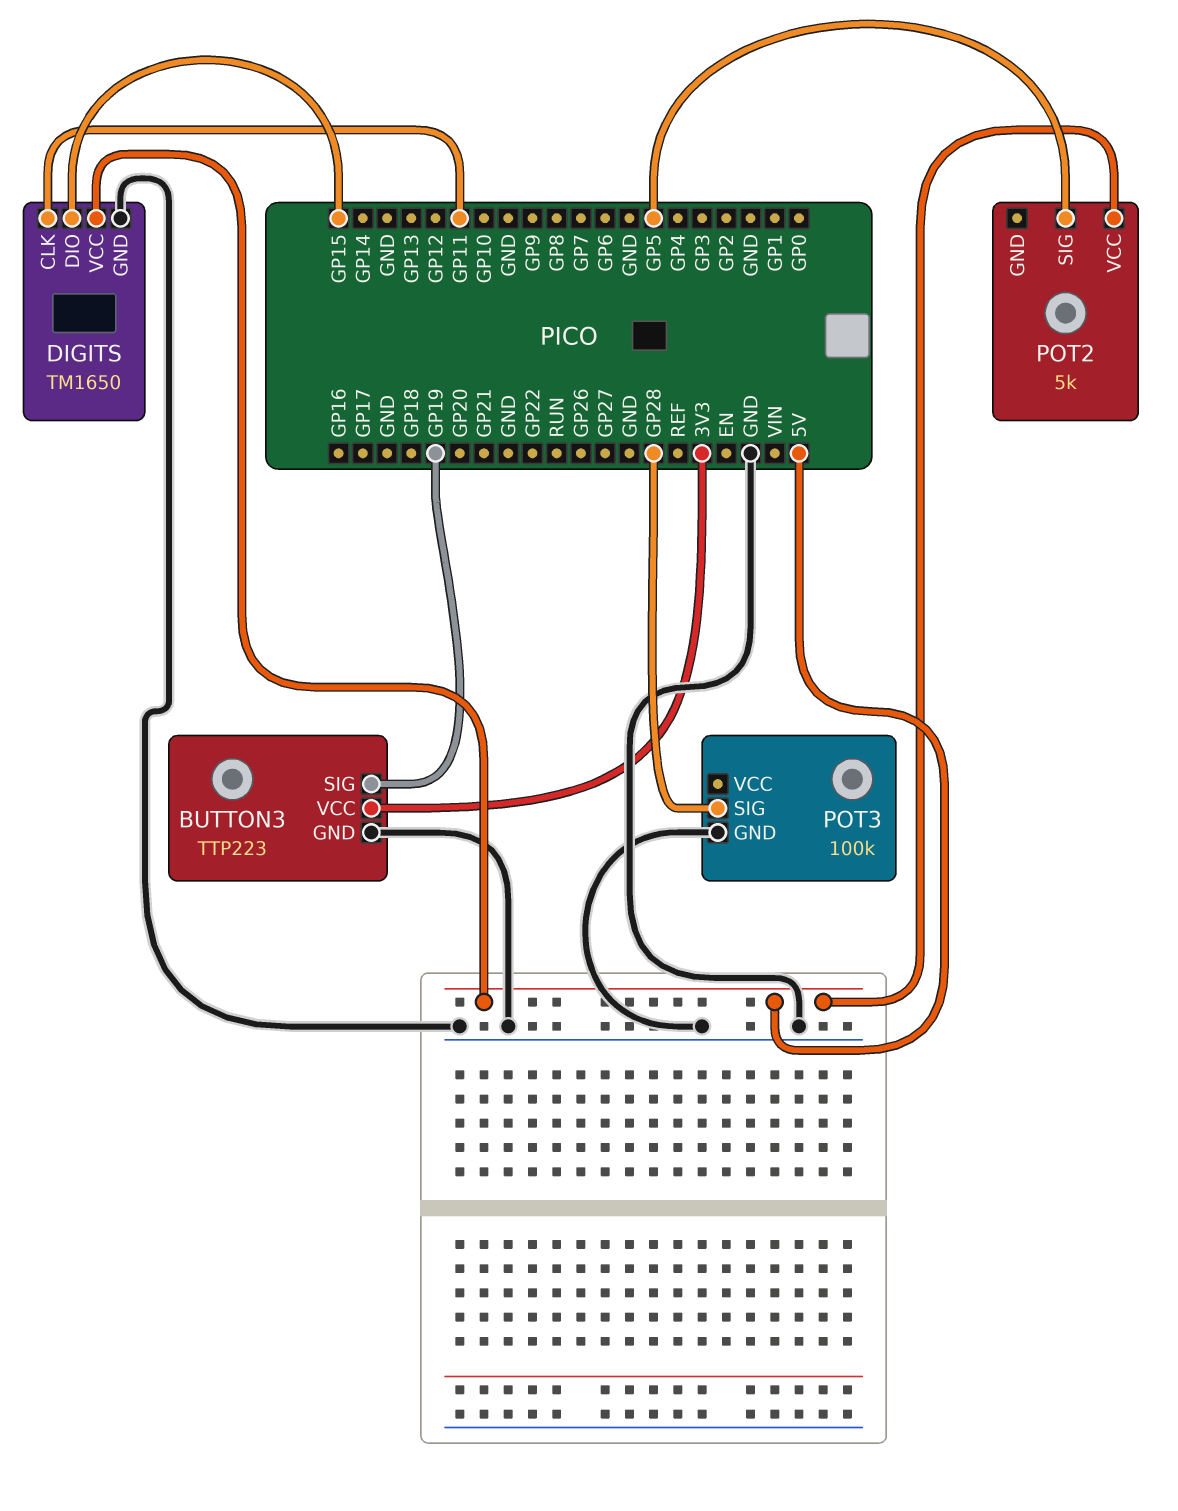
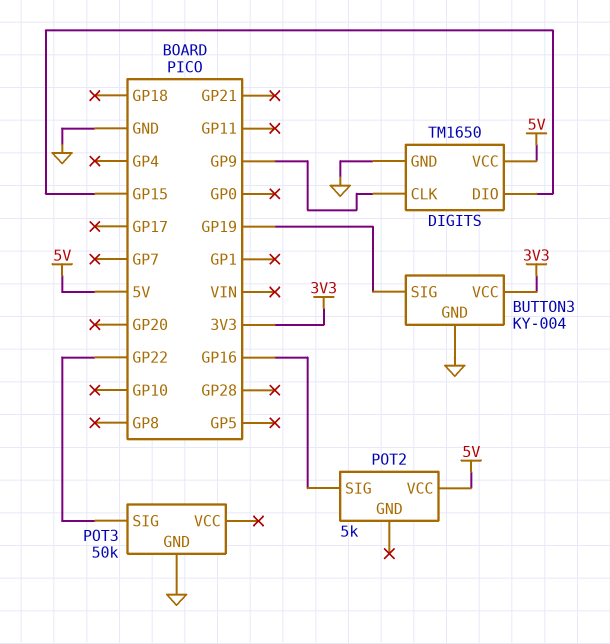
BUTTON3: TTP223 -> KY-004
DIGITS pin CLK: GP11 -> GP9
POT2 pin SIG: GP5 -> GP16
POT3: 100k -> 50k
POT3 pin SIG: GP28 -> GP22

